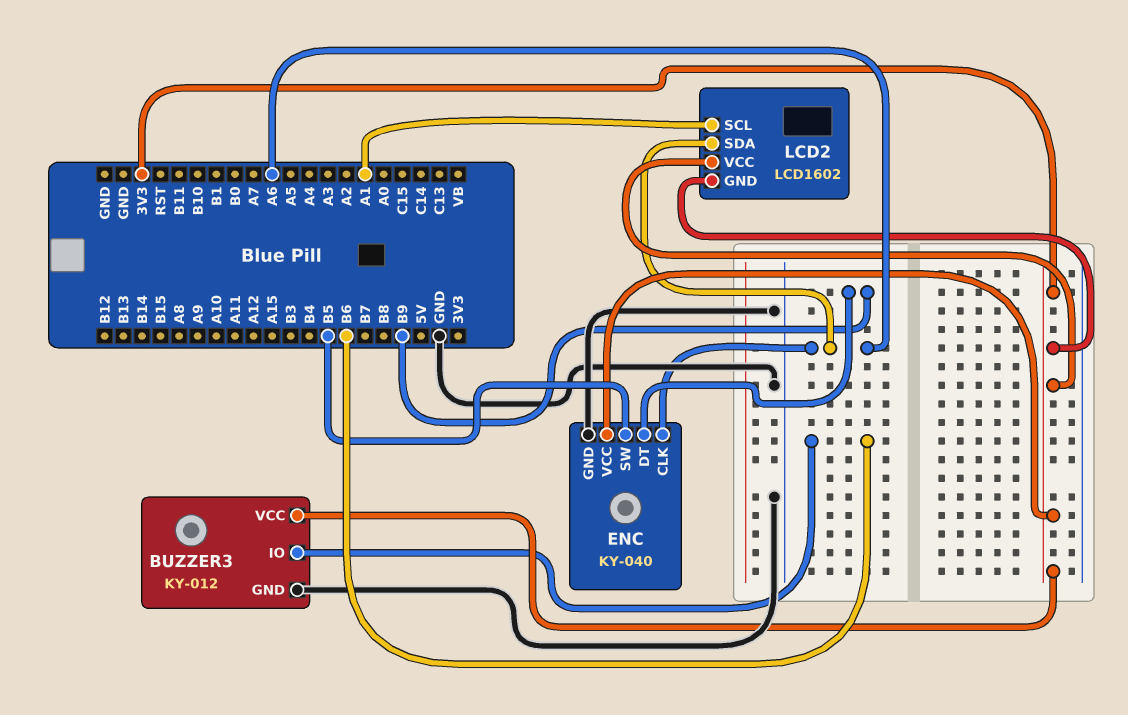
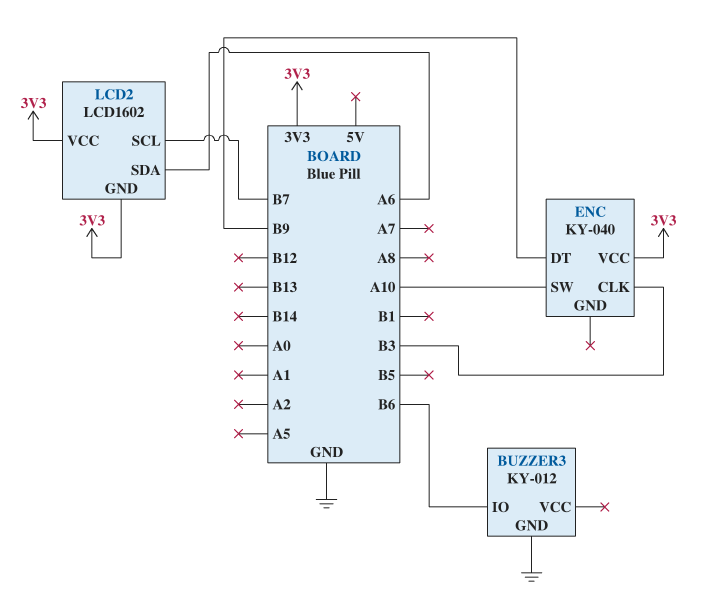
BUZZER3 pin VCC: 3V3 -> none
ENC pin CLK: A6 -> B3
ENC pin GND: GND -> none
ENC pin SW: B5 -> A10
LCD2 pin SCL: A1 -> B7

